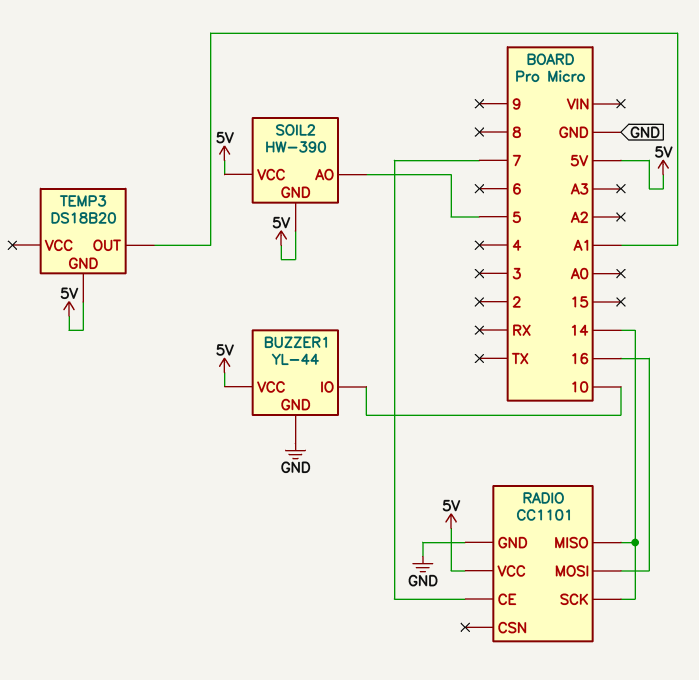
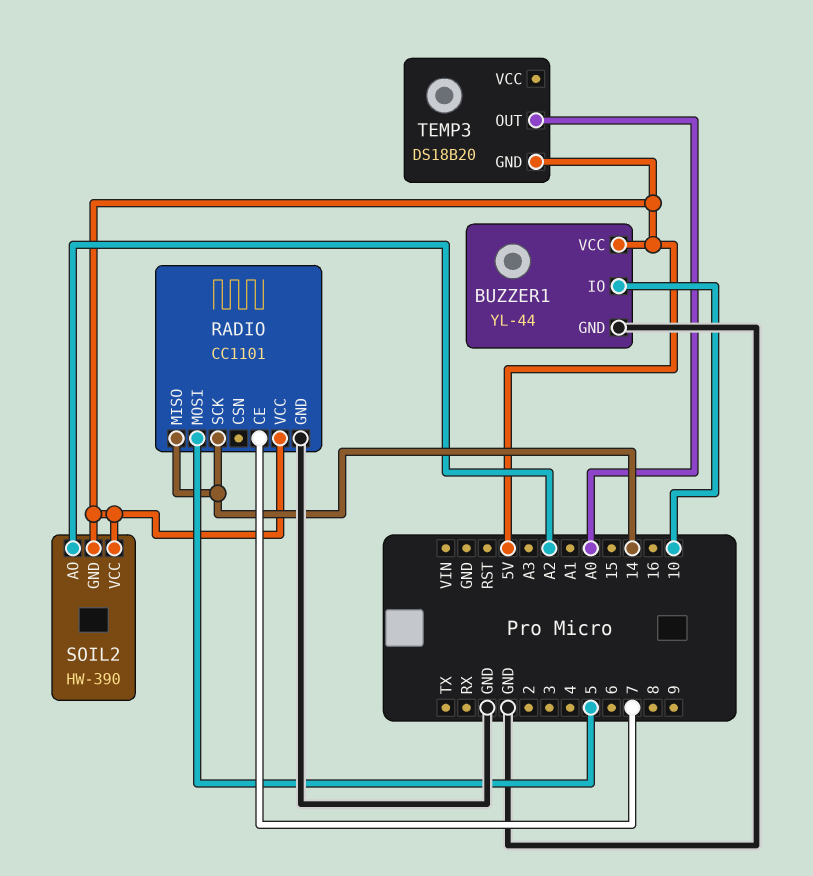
RADIO pin MOSI: 16 -> 5
SOIL2 pin AO: 5 -> A2
TEMP3 pin OUT: A1 -> A0

